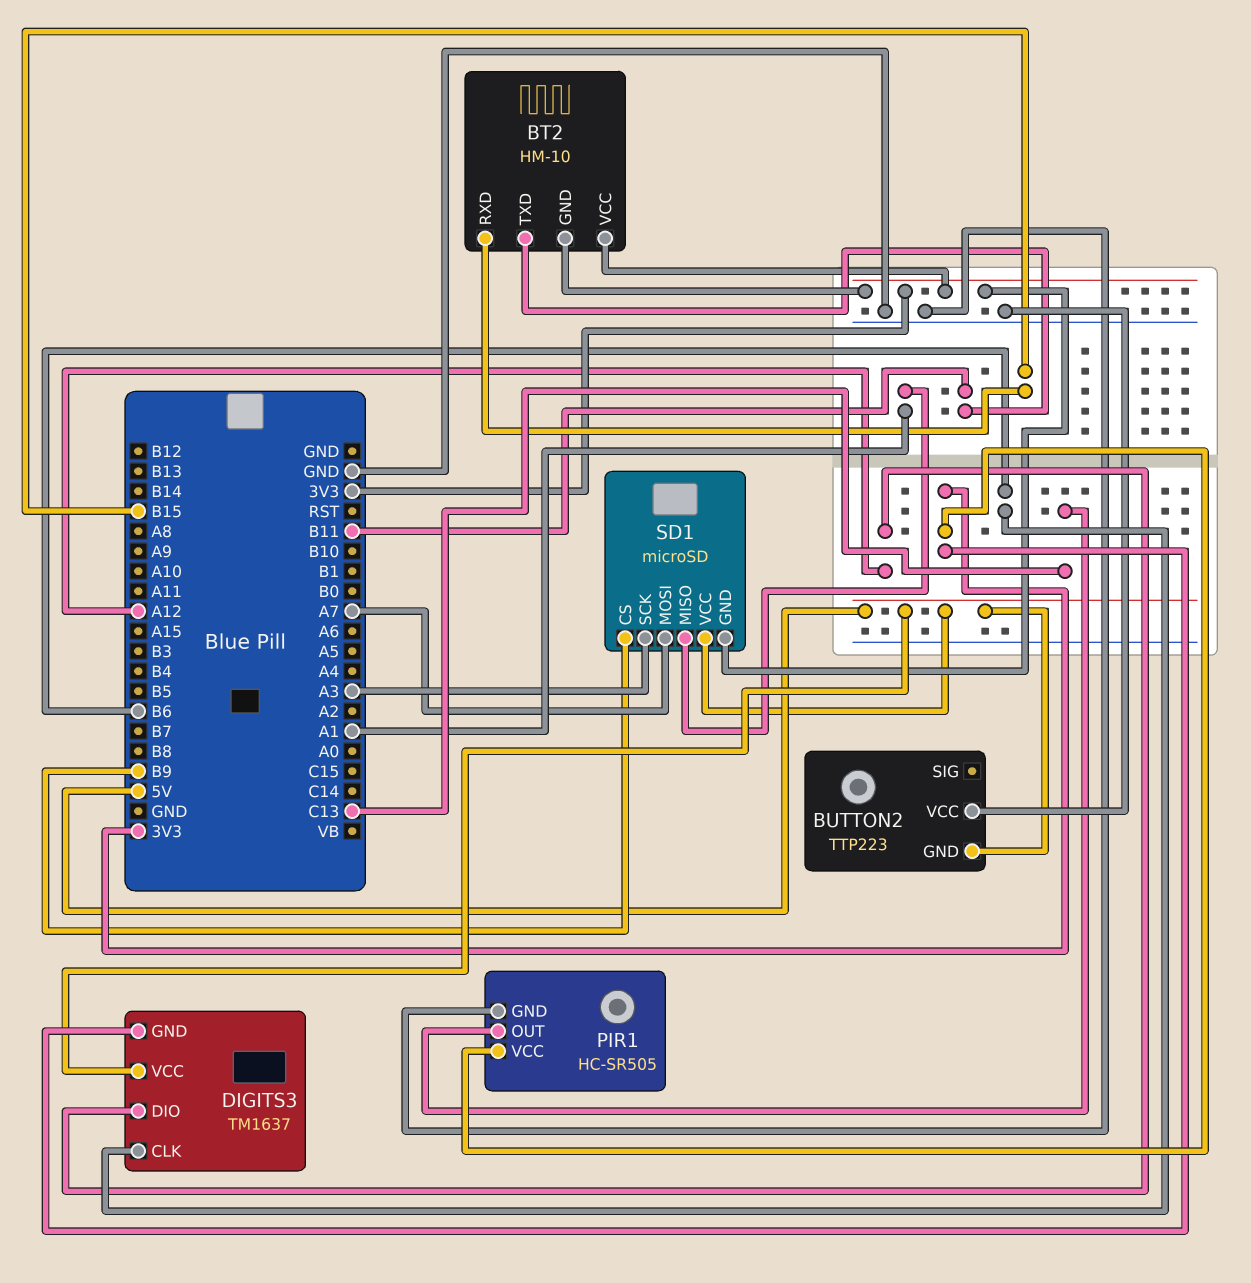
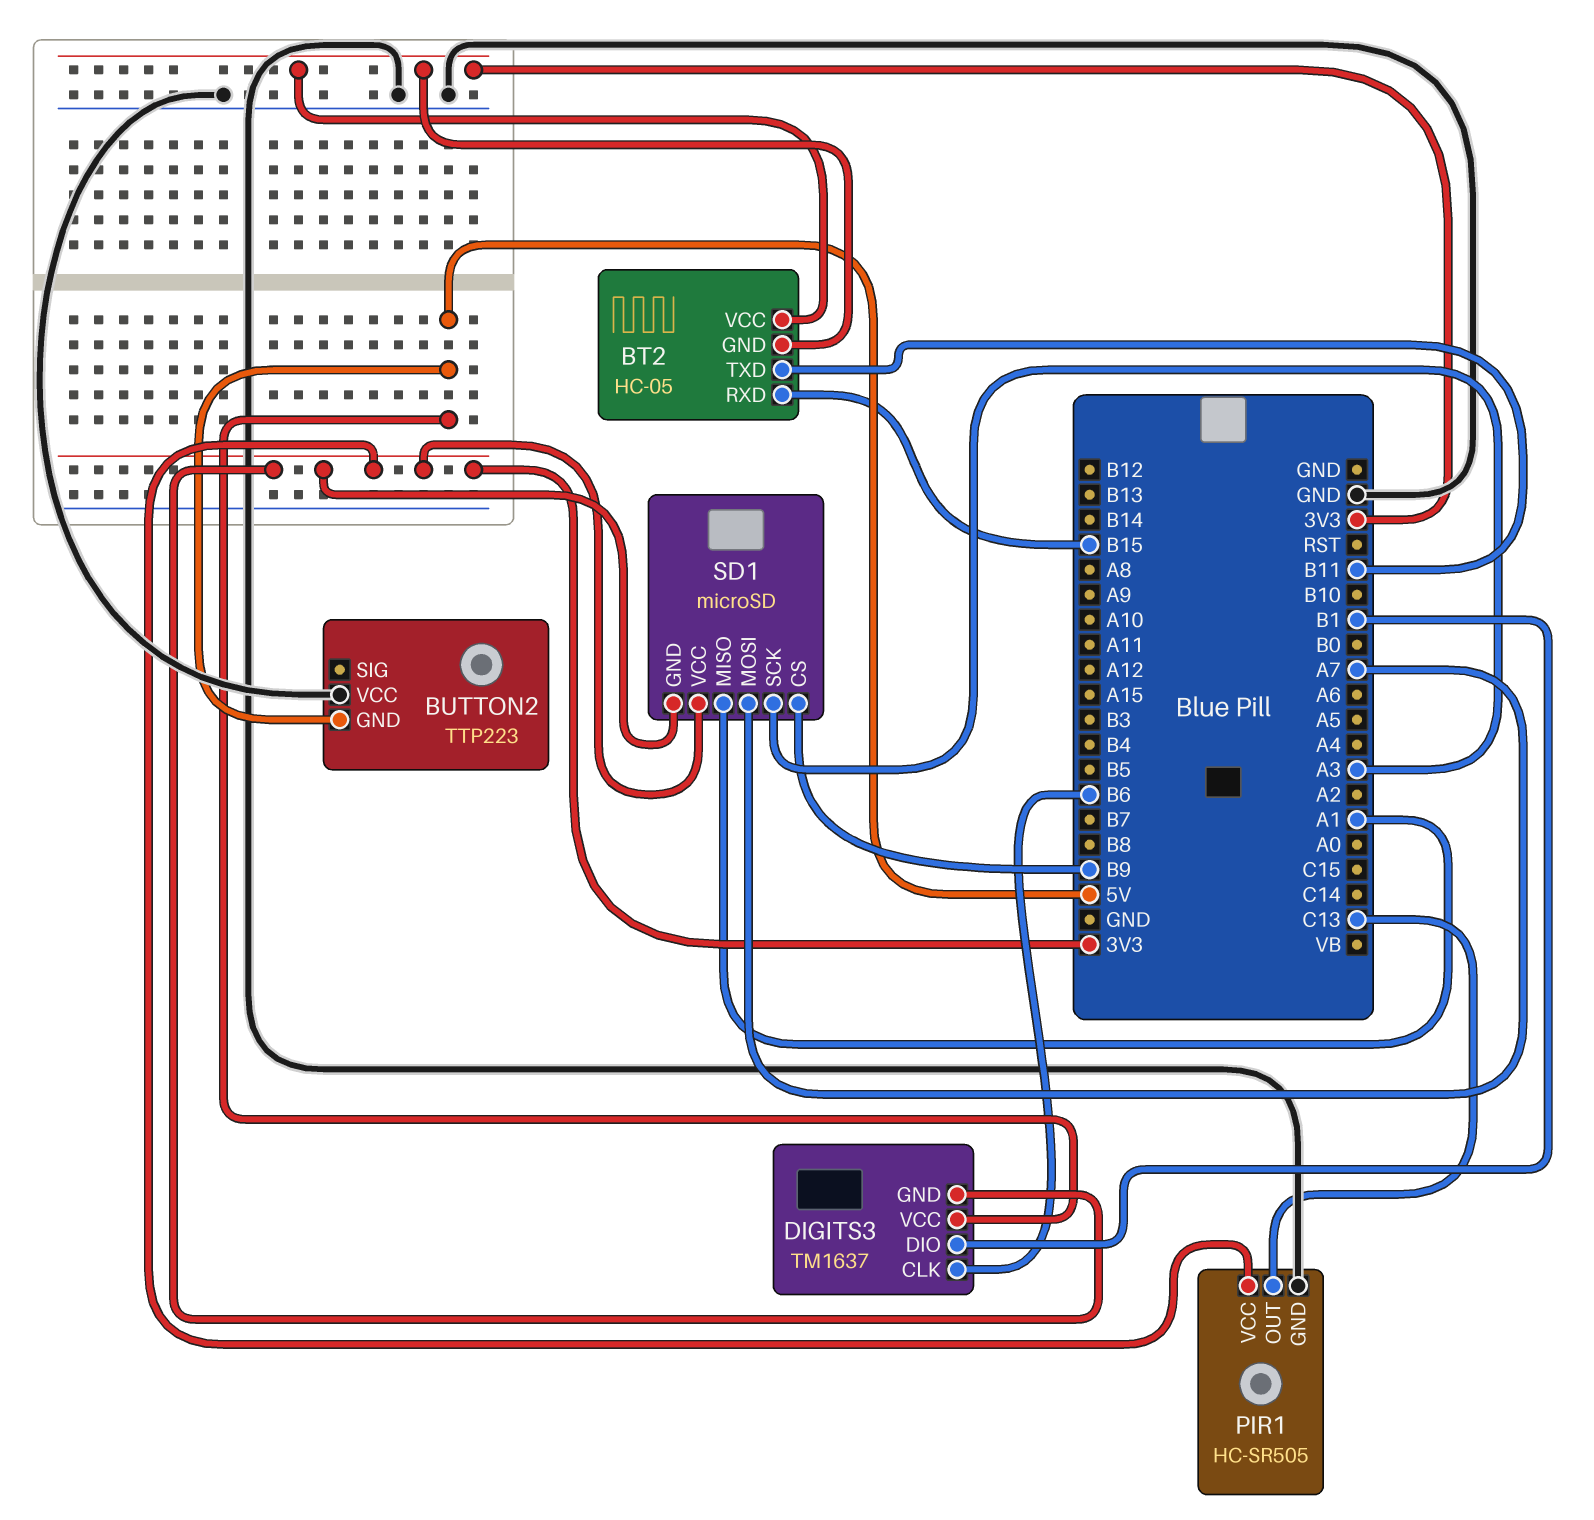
BT2: HM-10 -> HC-05
DIGITS3 pin DIO: A12 -> B1
SD1 pin VCC: 5V -> 3V3

